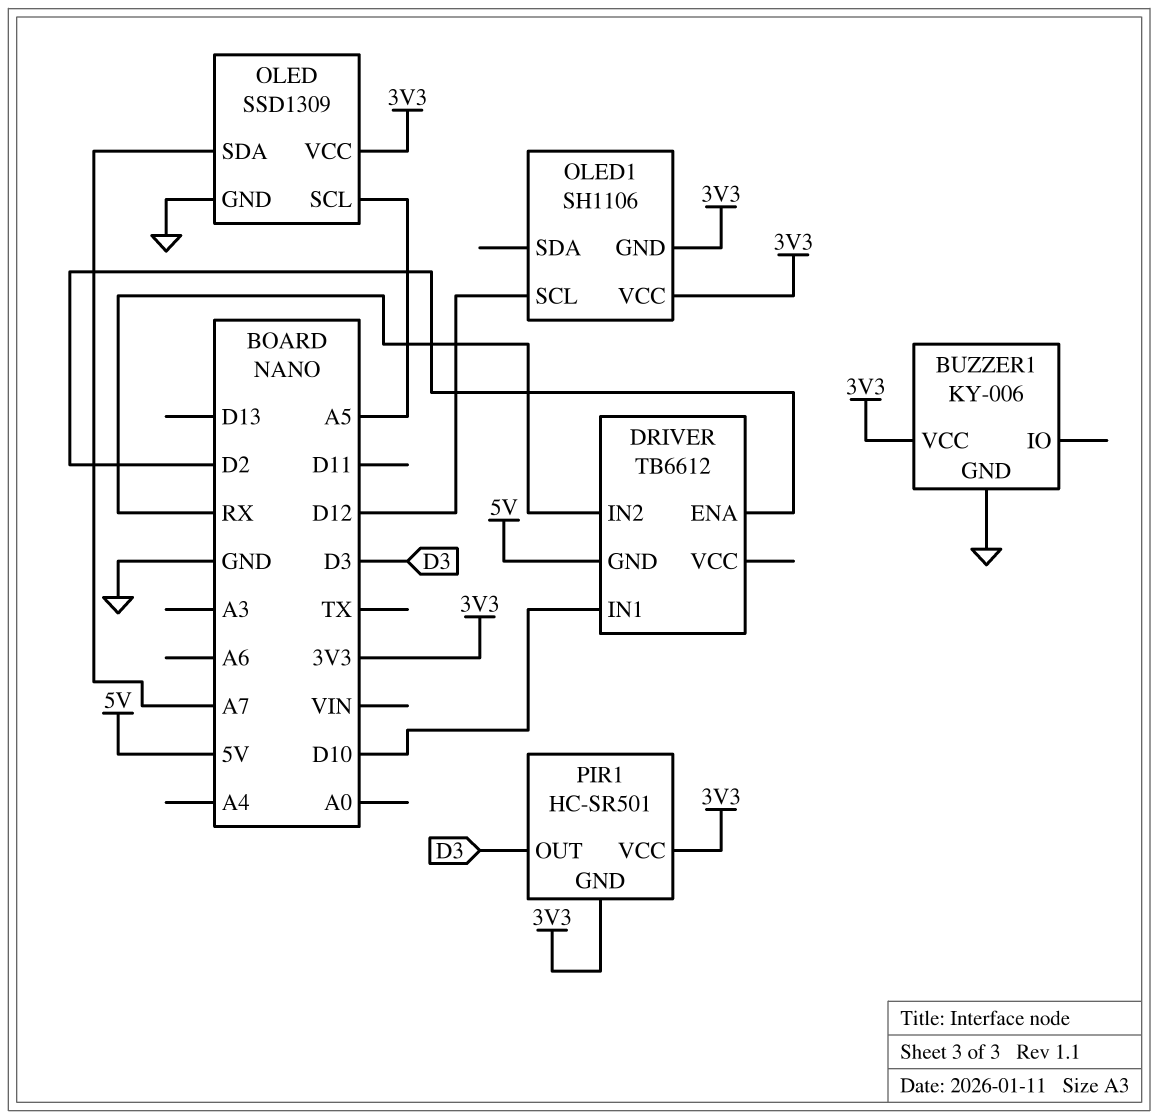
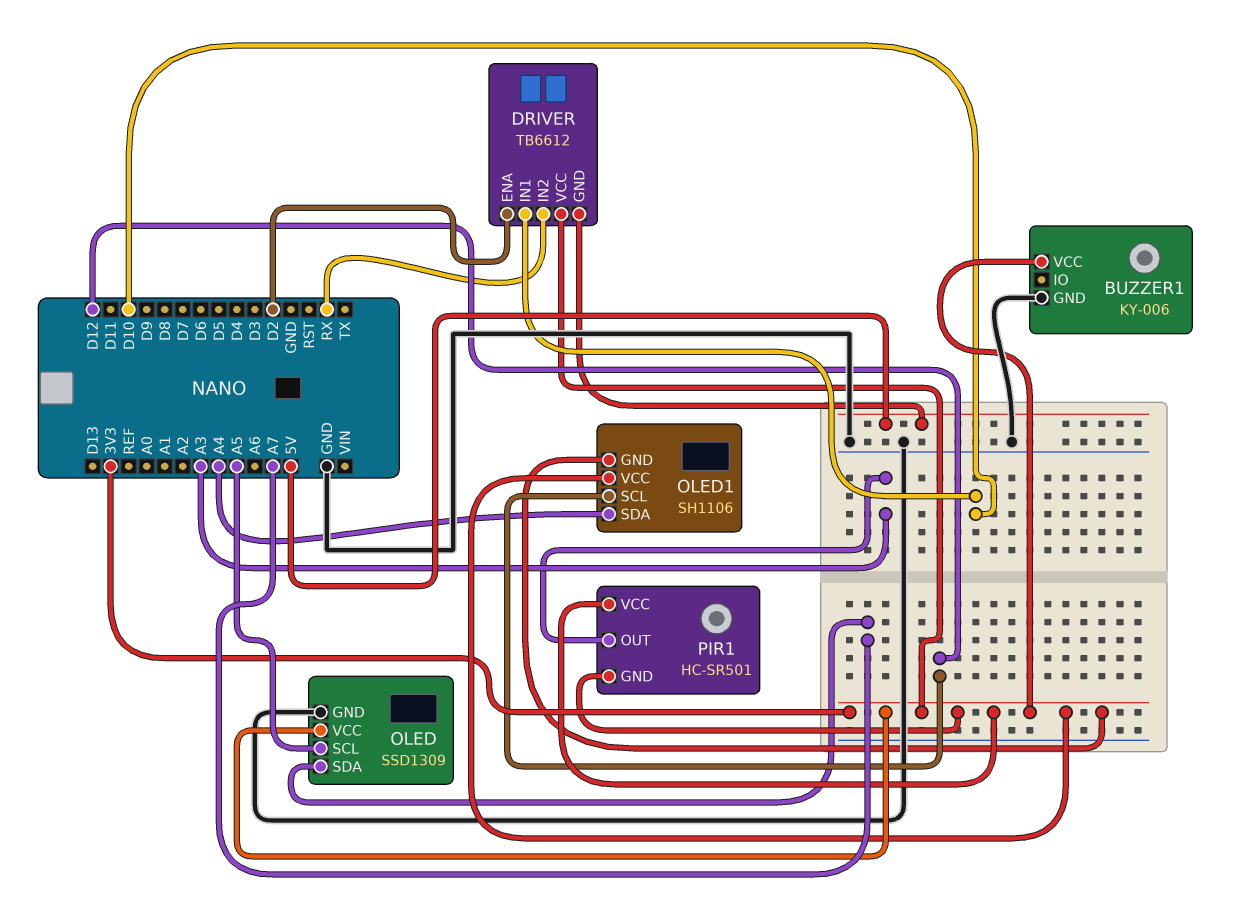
DRIVER pin VCC: none -> 3V3
OLED1 pin SDA: none -> A4
PIR1 pin OUT: D3 -> A3

